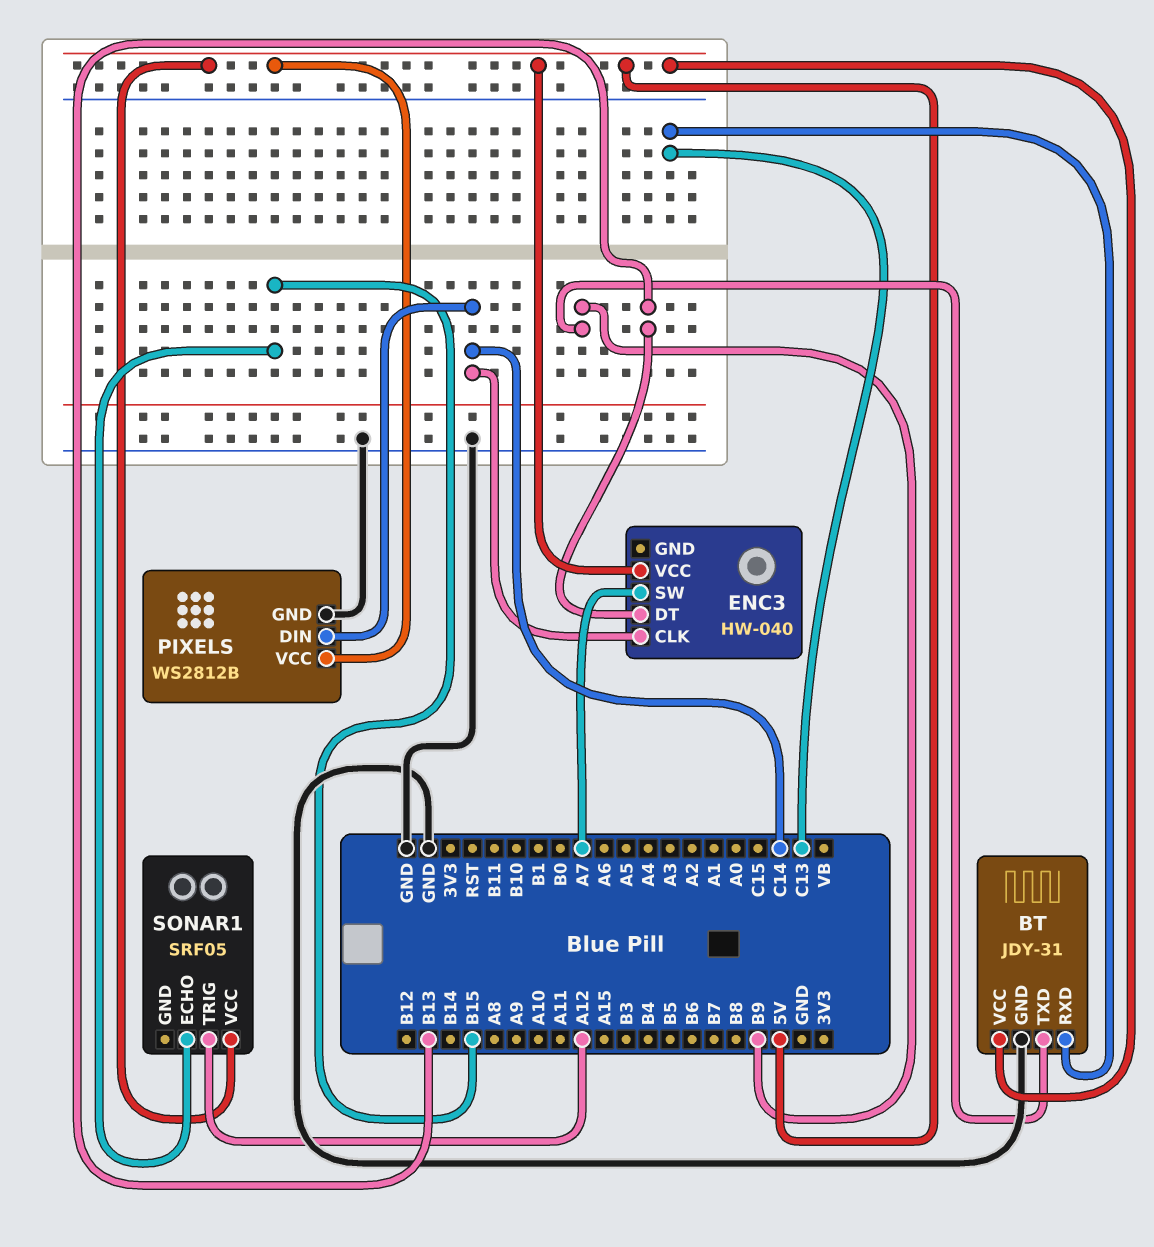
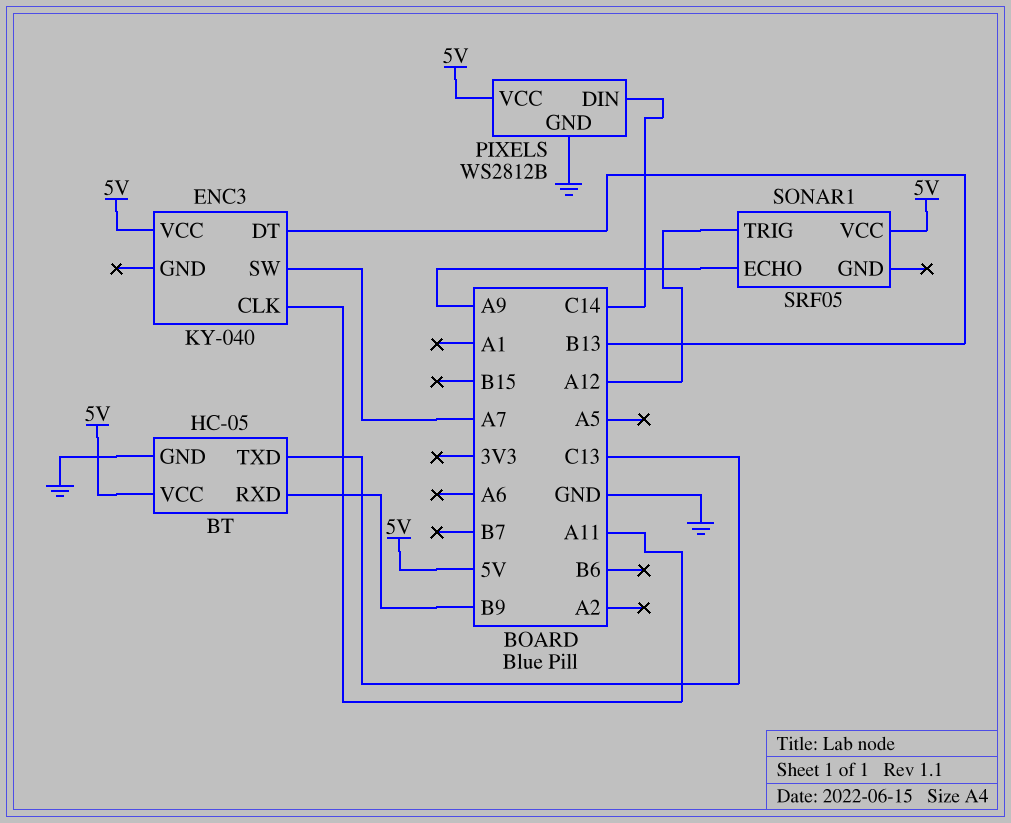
BT: JDY-31 -> HC-05
BT pin RXD: C13 -> B9
BT pin TXD: B9 -> C13
ENC3: HW-040 -> KY-040
ENC3 pin CLK: C14 -> A11
SONAR1 pin ECHO: B15 -> A9

